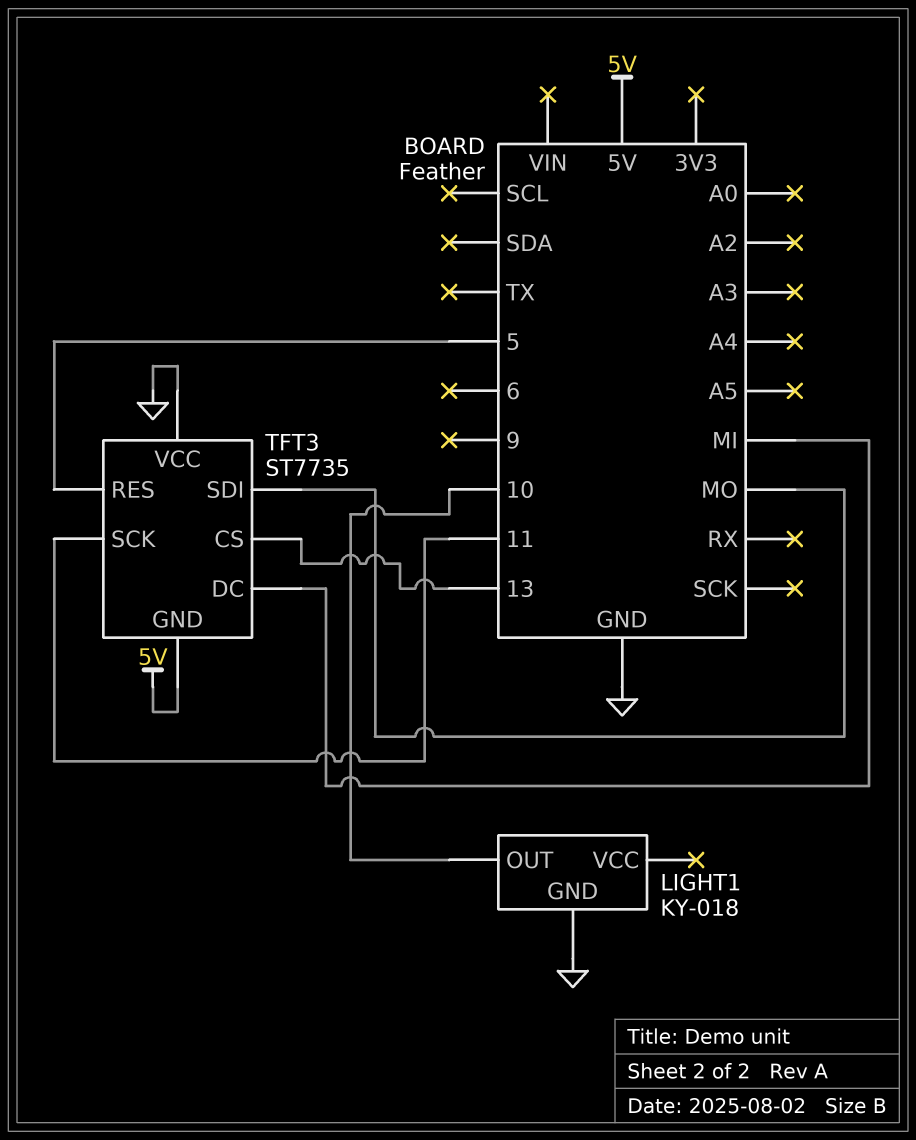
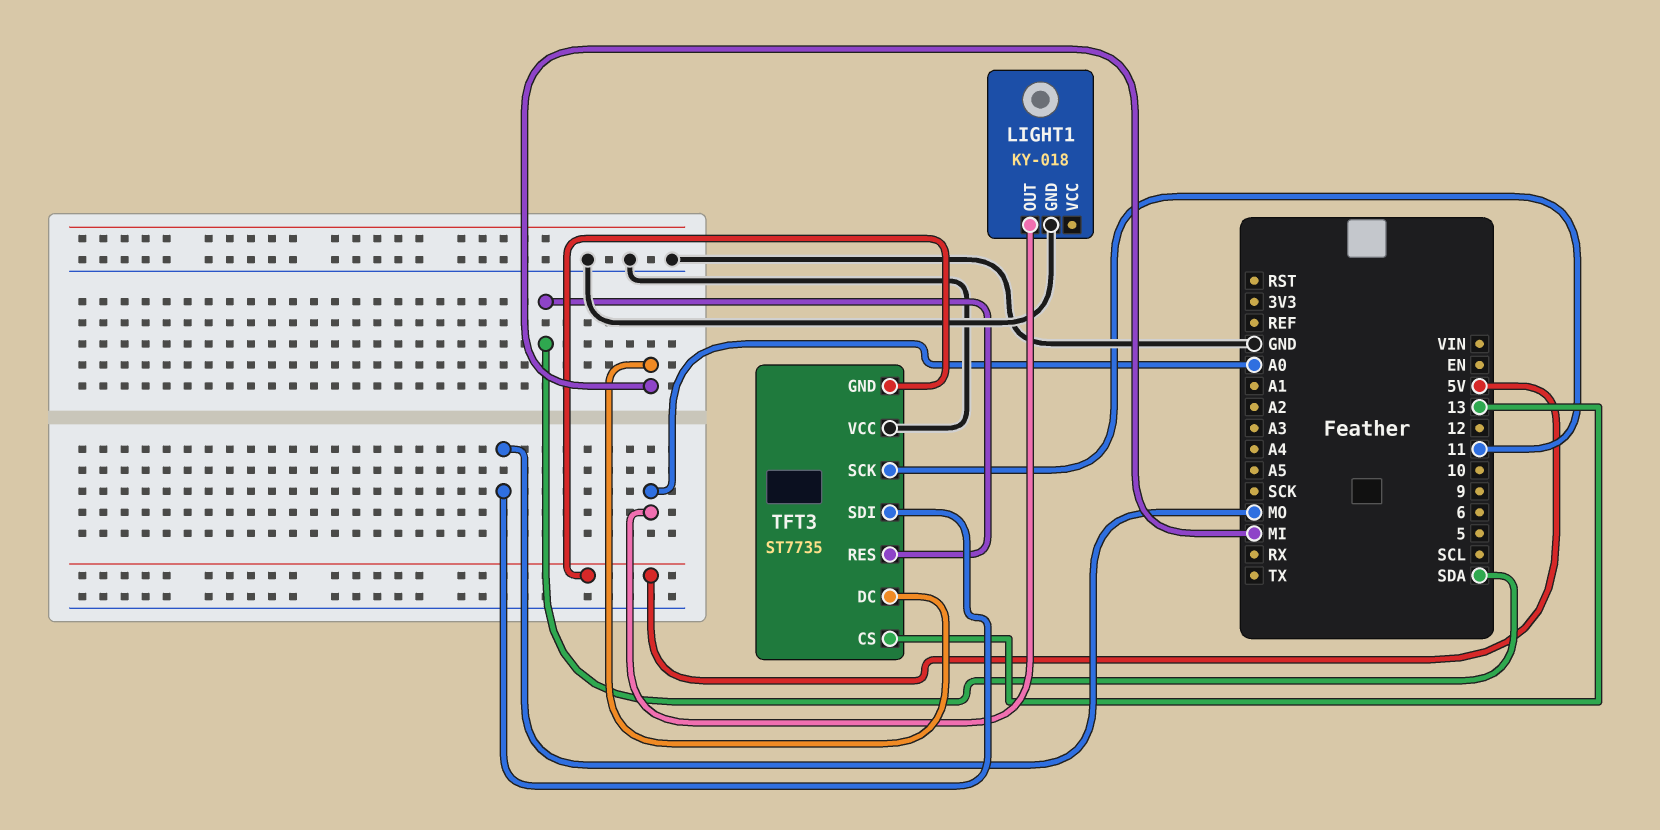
LIGHT1 pin OUT: 10 -> A0
TFT3 pin RES: 5 -> SDA

